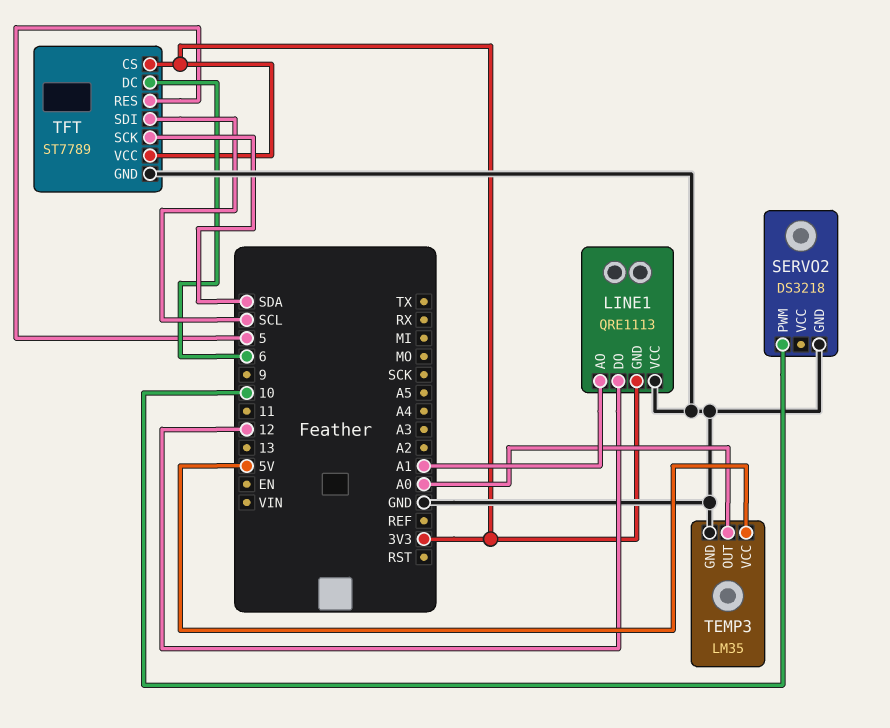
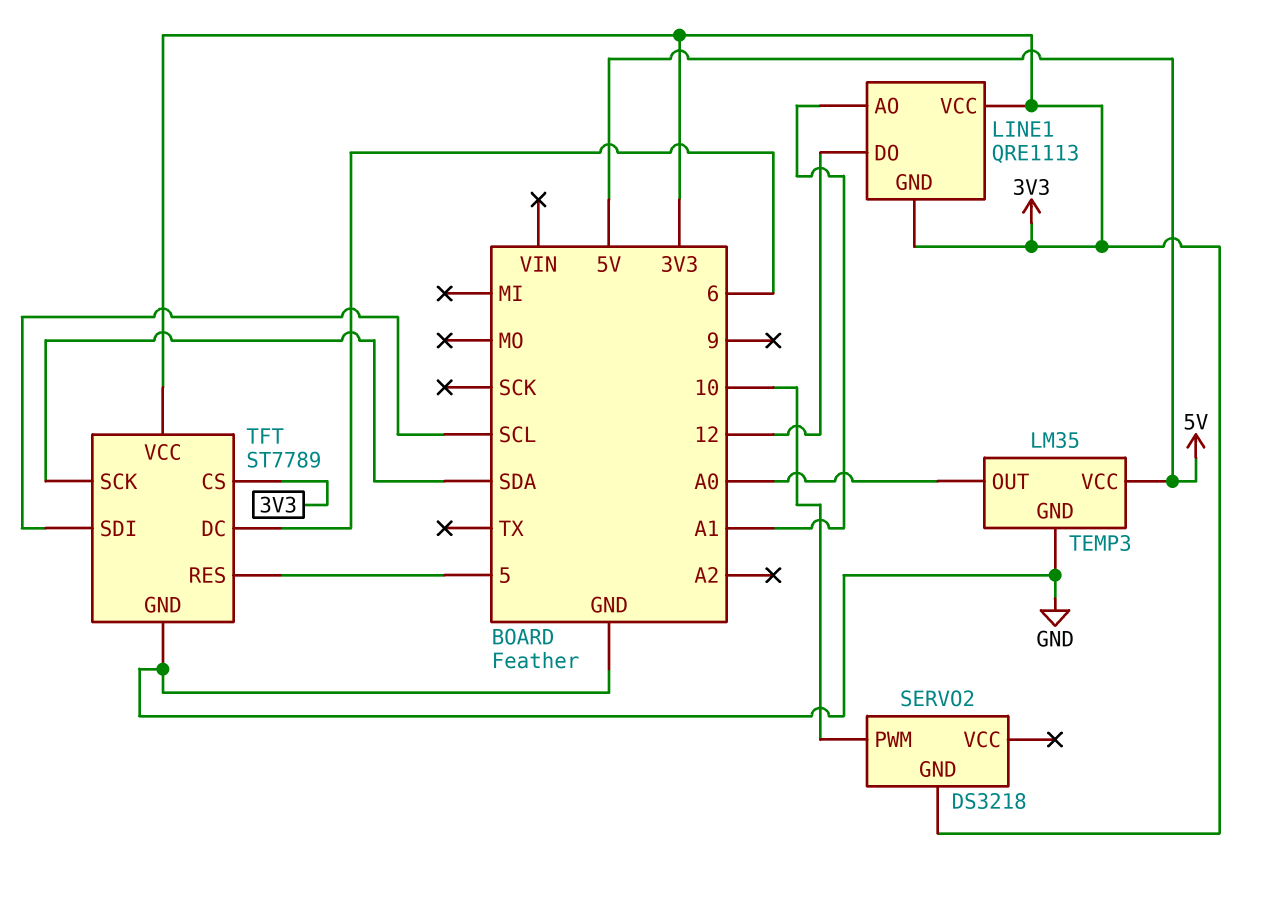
LINE1 pin VCC: GND -> 3V3
SERVO2 pin GND: GND -> 3V3

